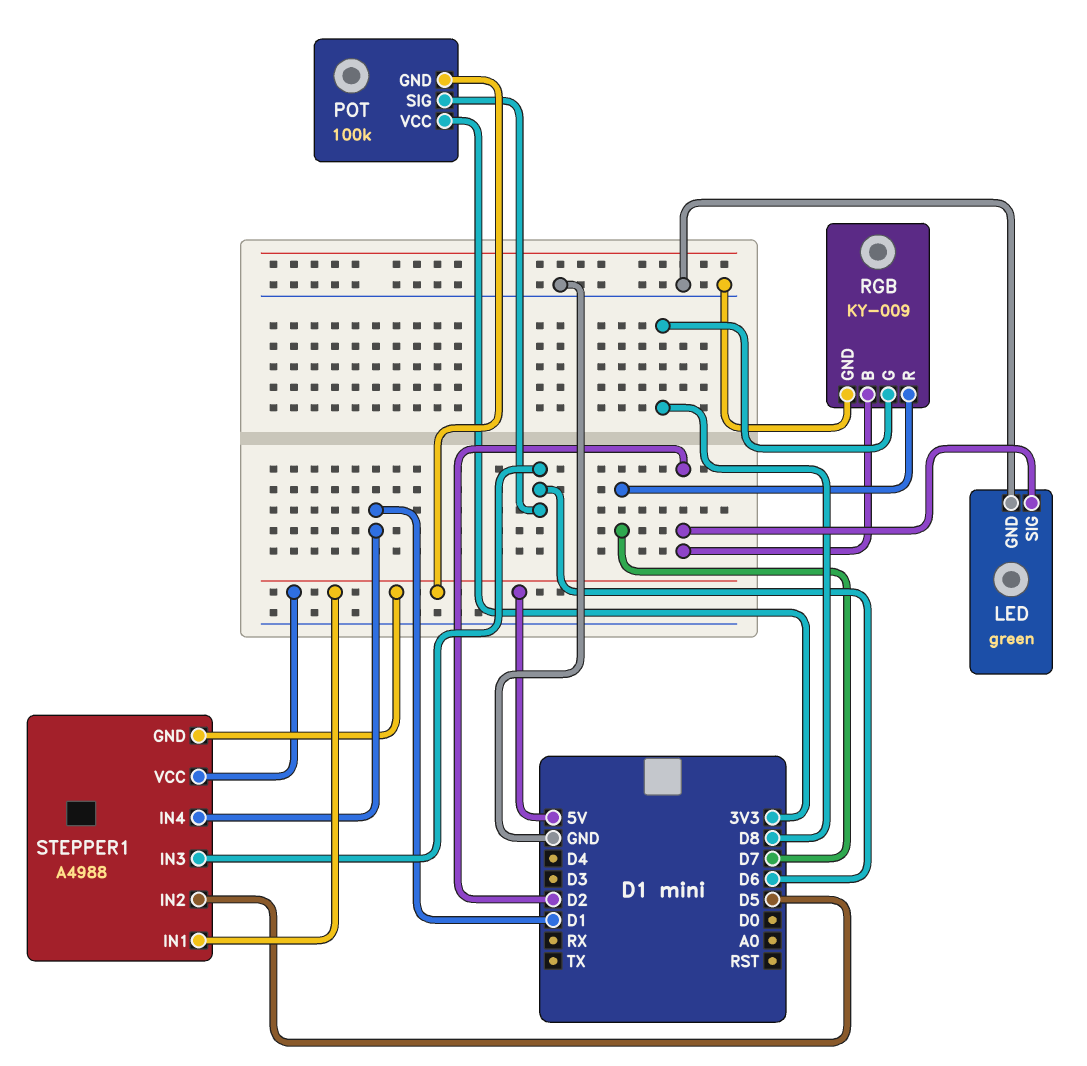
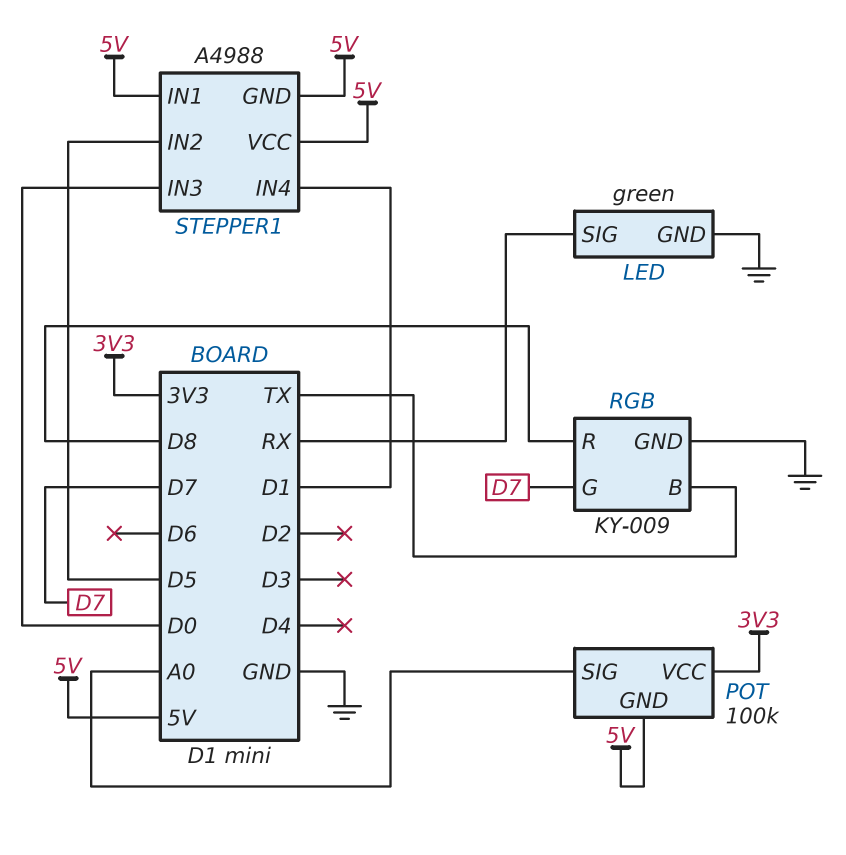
LED pin SIG: D2 -> RX
POT pin SIG: D6 -> A0
RGB pin B: D2 -> TX
RGB pin G: D8 -> D7
RGB pin R: D7 -> D8
STEPPER1 pin IN3: D6 -> D0

